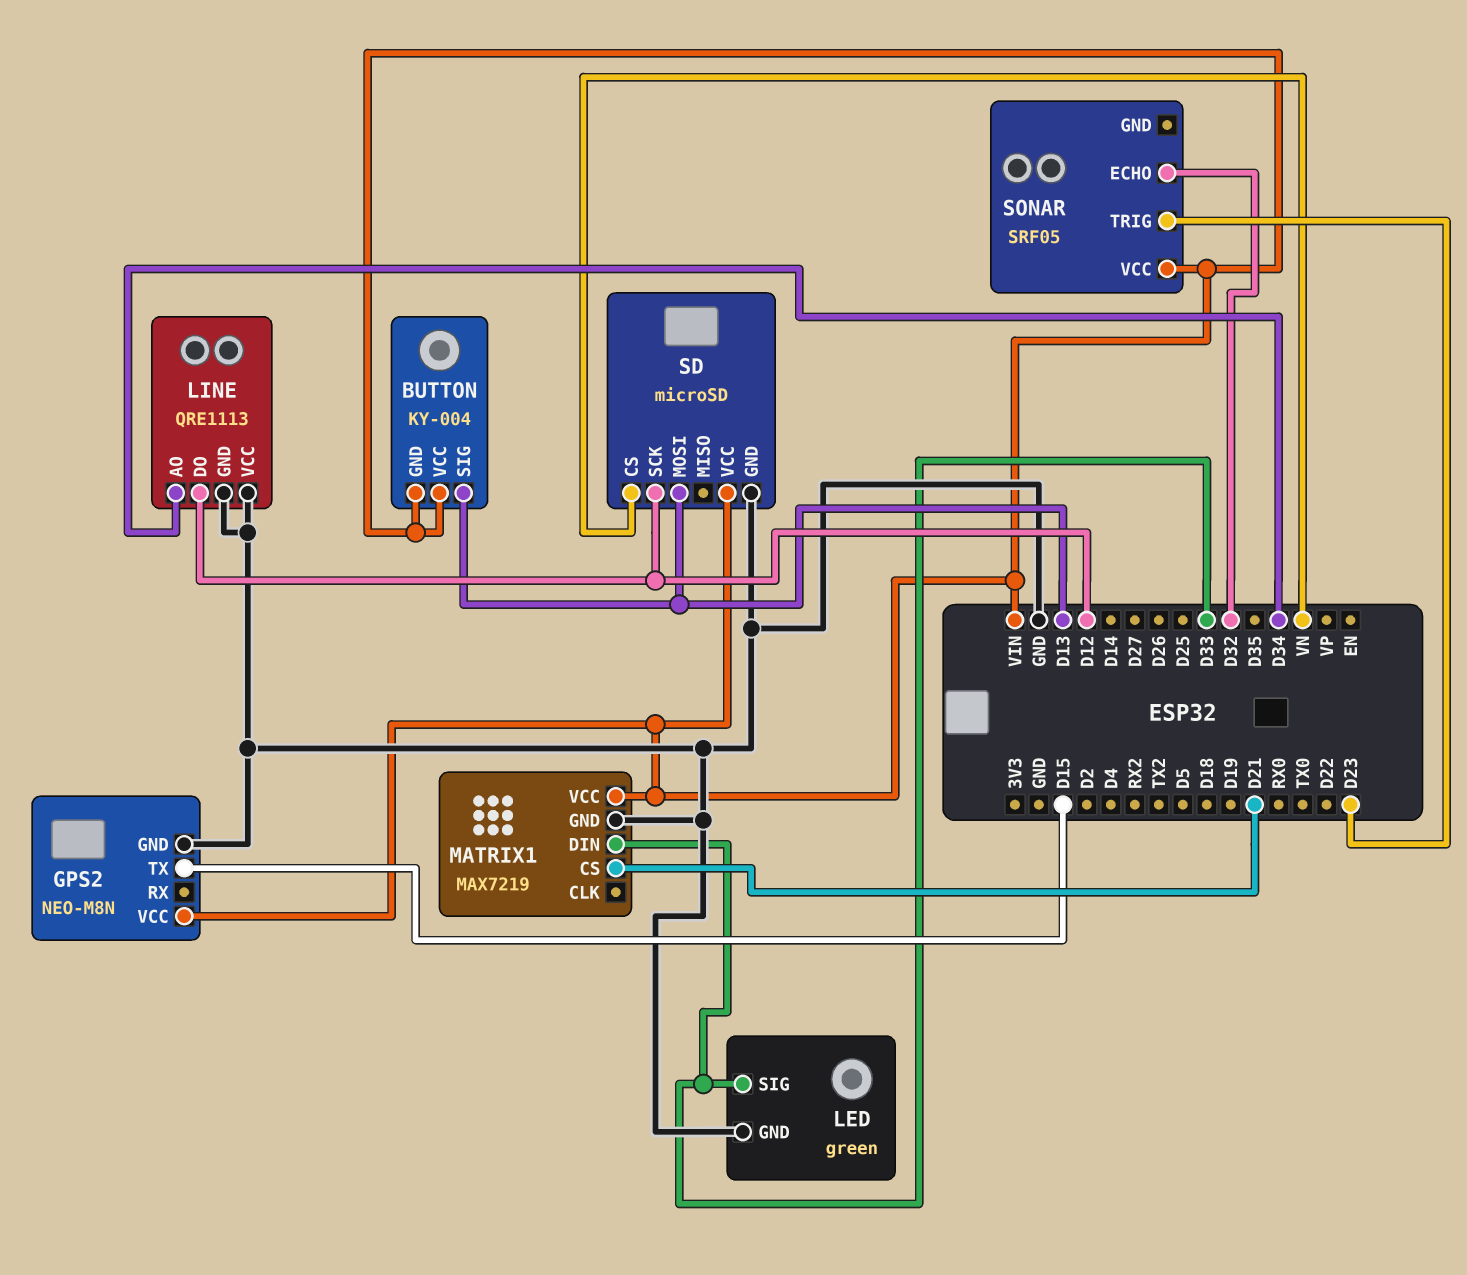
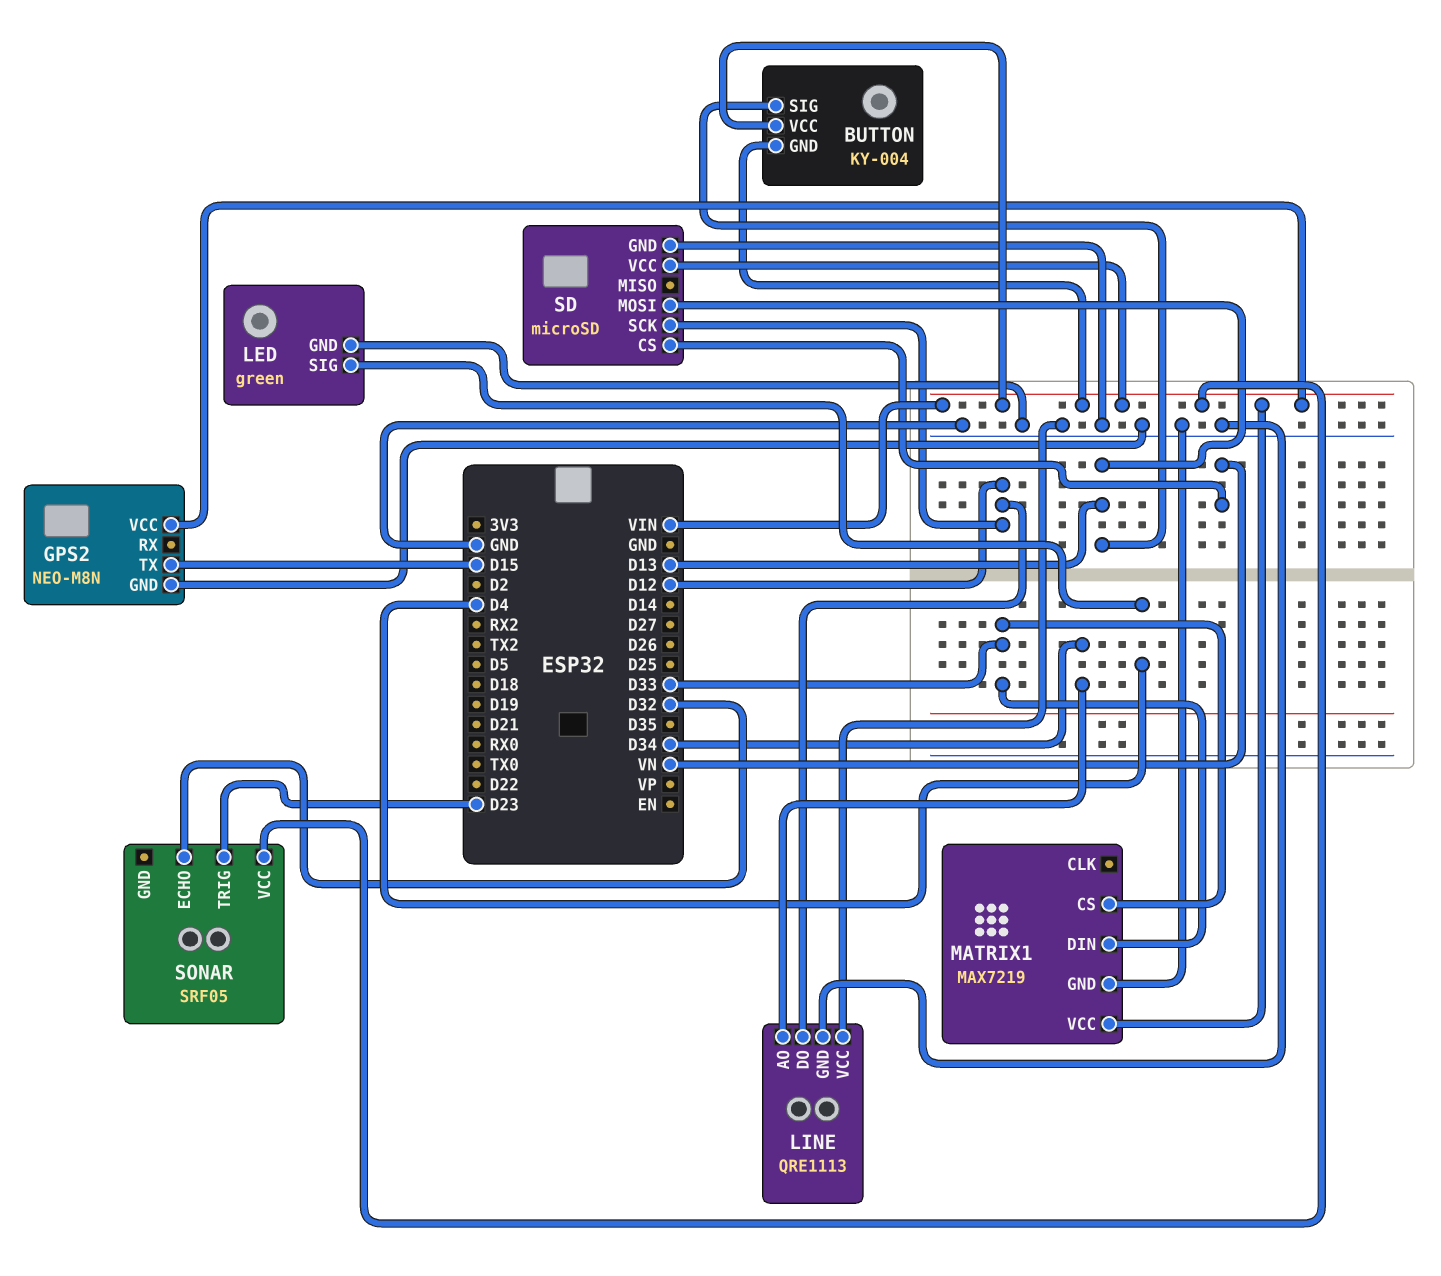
LED pin SIG: D33 -> D4
MATRIX1 pin CS: D21 -> D33

